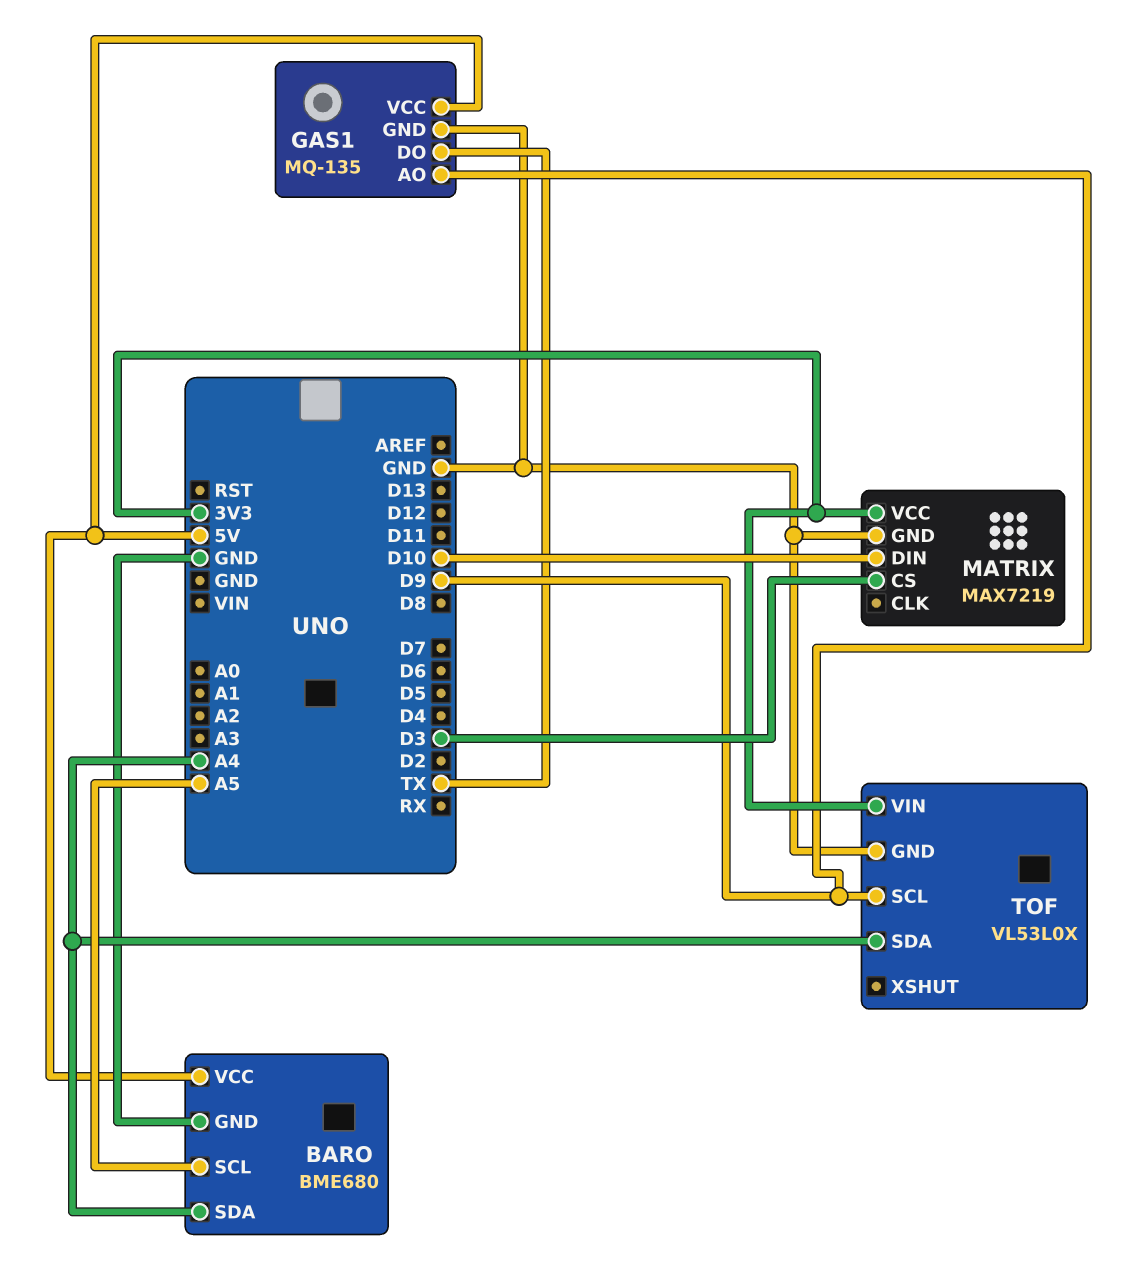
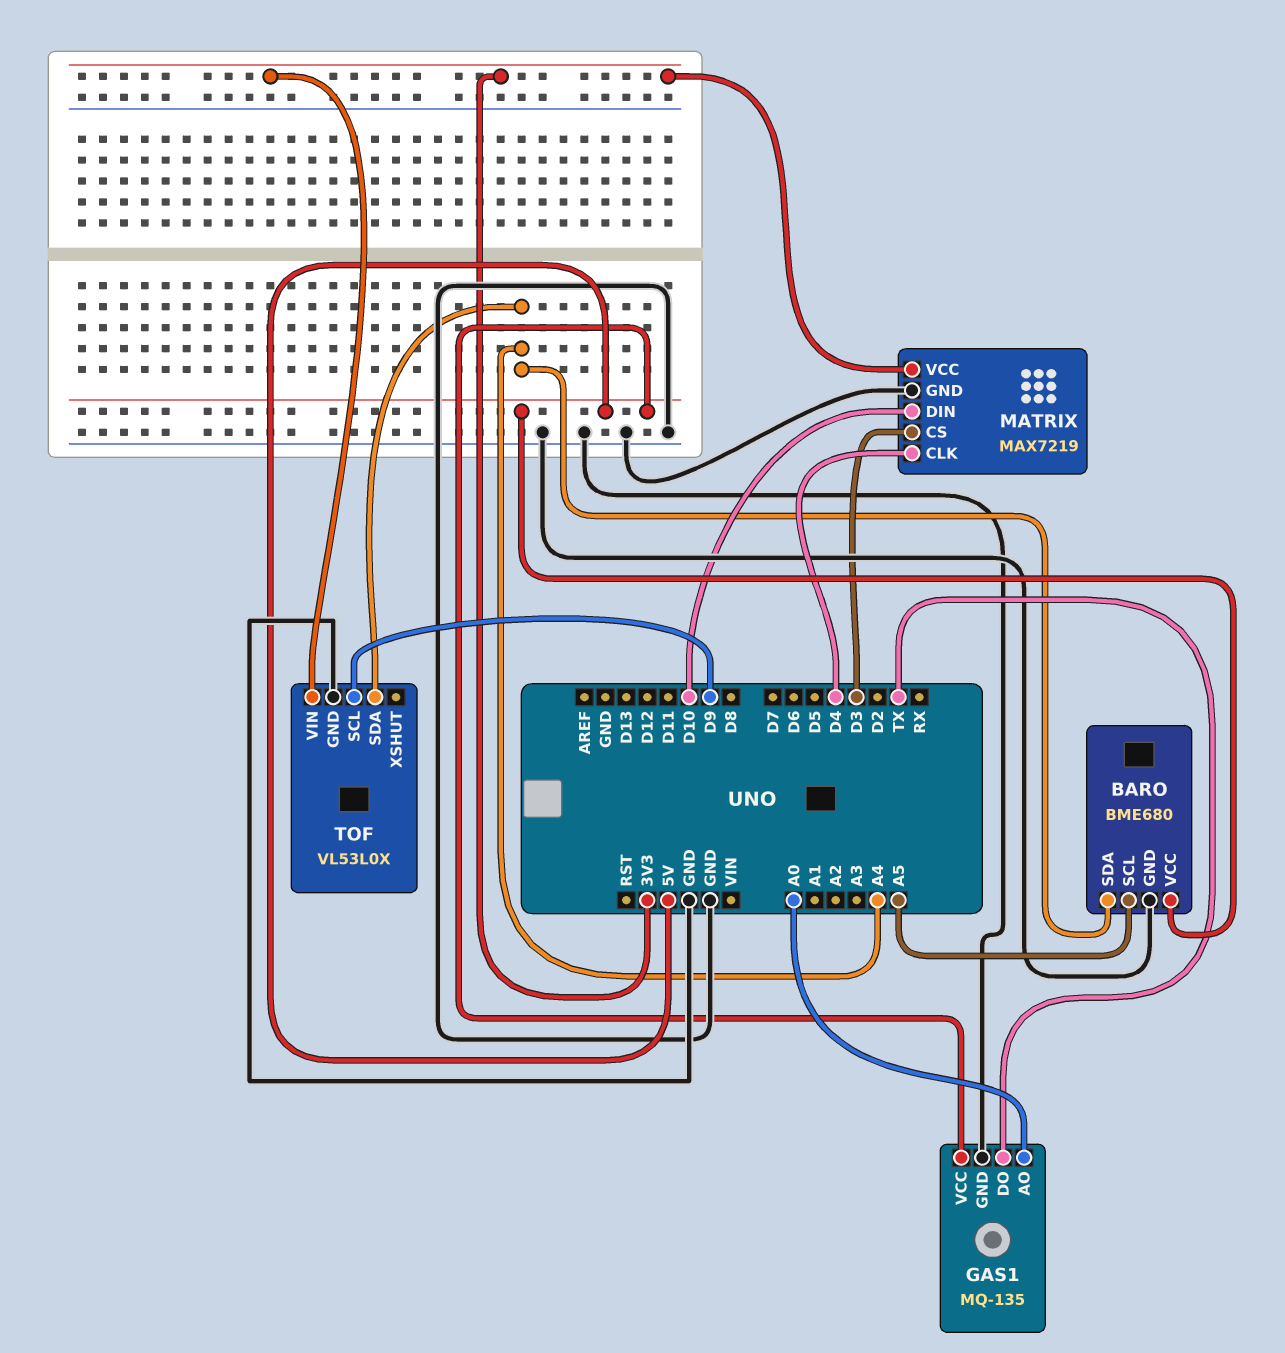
GAS1 pin AO: D9 -> A0
MATRIX pin CLK: none -> D4

